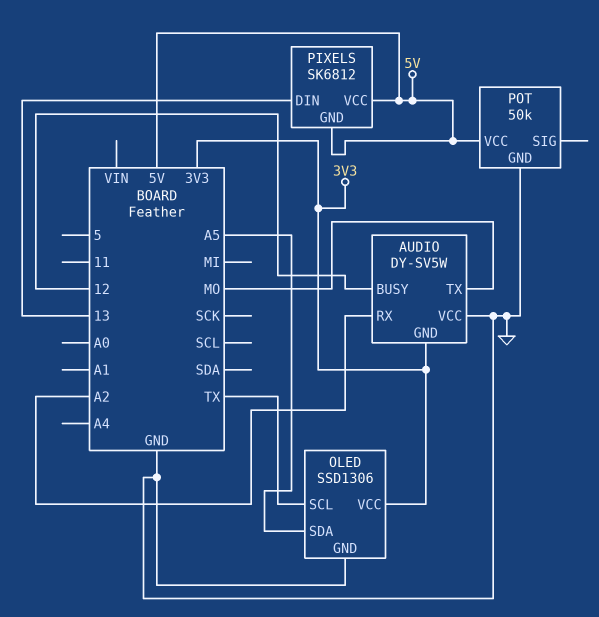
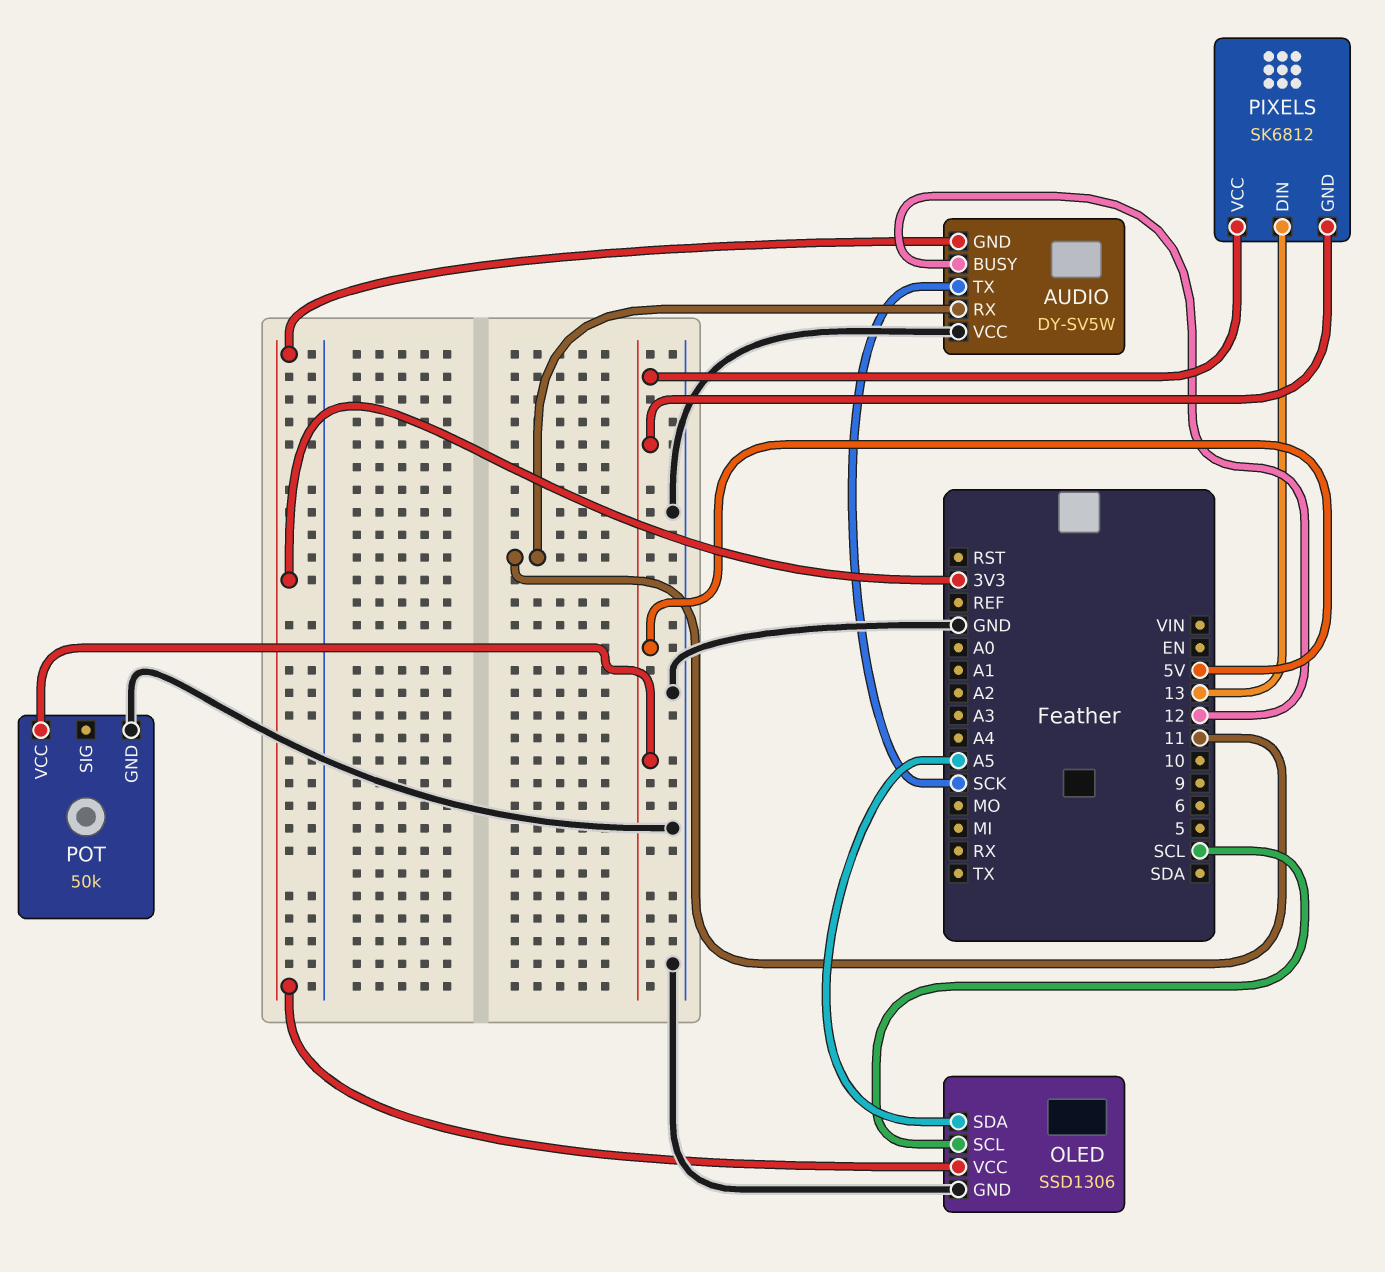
AUDIO pin RX: A2 -> 11
AUDIO pin TX: MO -> SCK
OLED pin SCL: TX -> SCL

